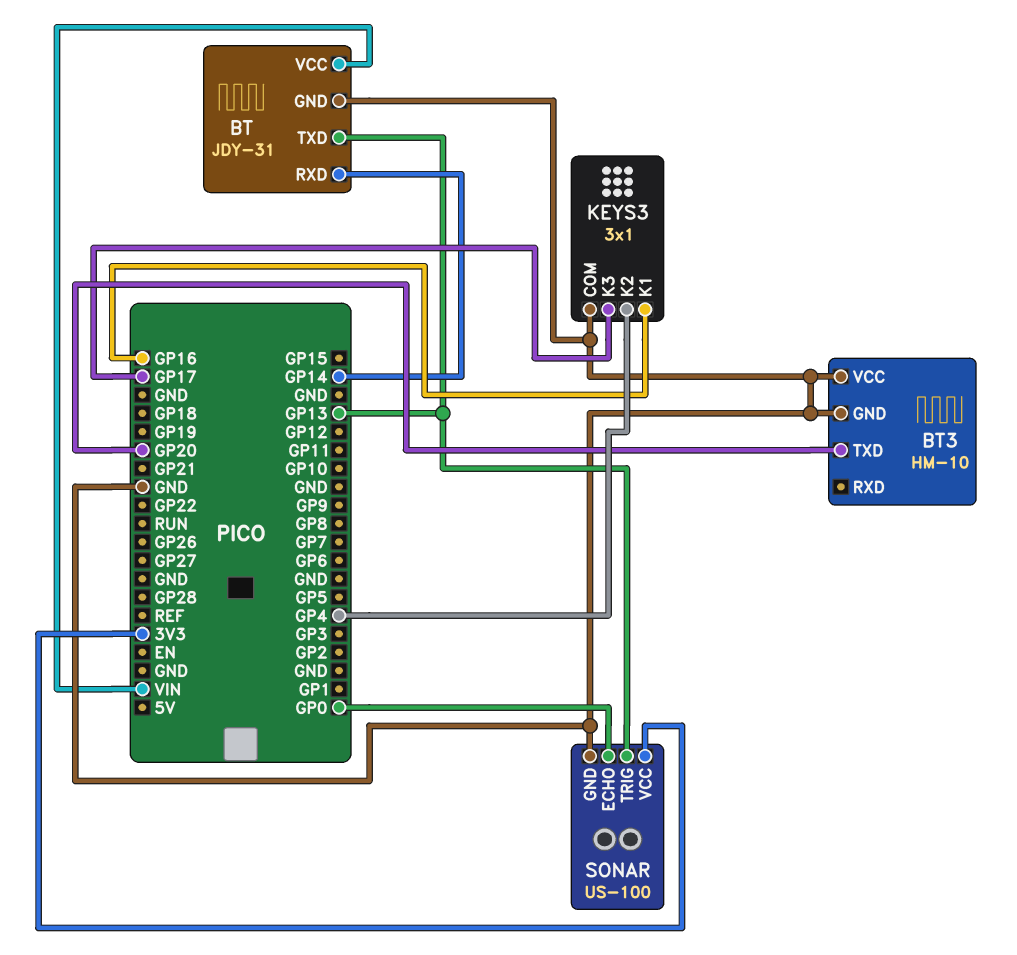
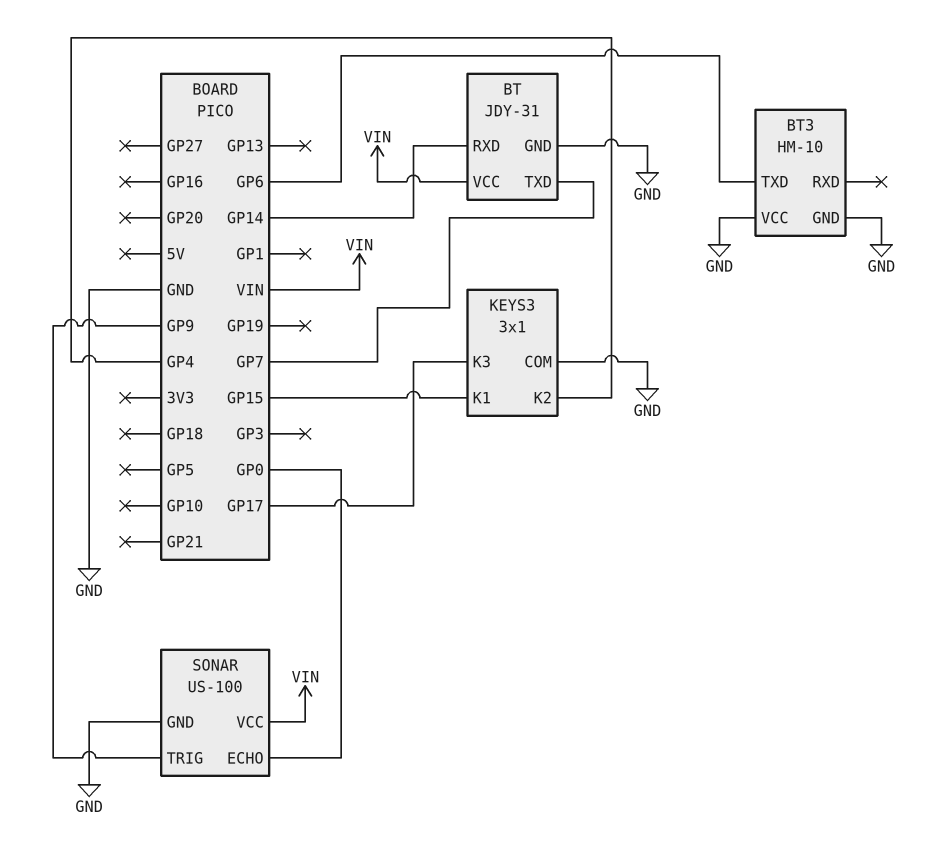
BT pin TXD: GP13 -> GP7
BT3 pin TXD: GP20 -> GP6
KEYS3 pin K1: GP16 -> GP15
SONAR pin TRIG: GP13 -> GP9
SONAR pin VCC: 3V3 -> VIN

